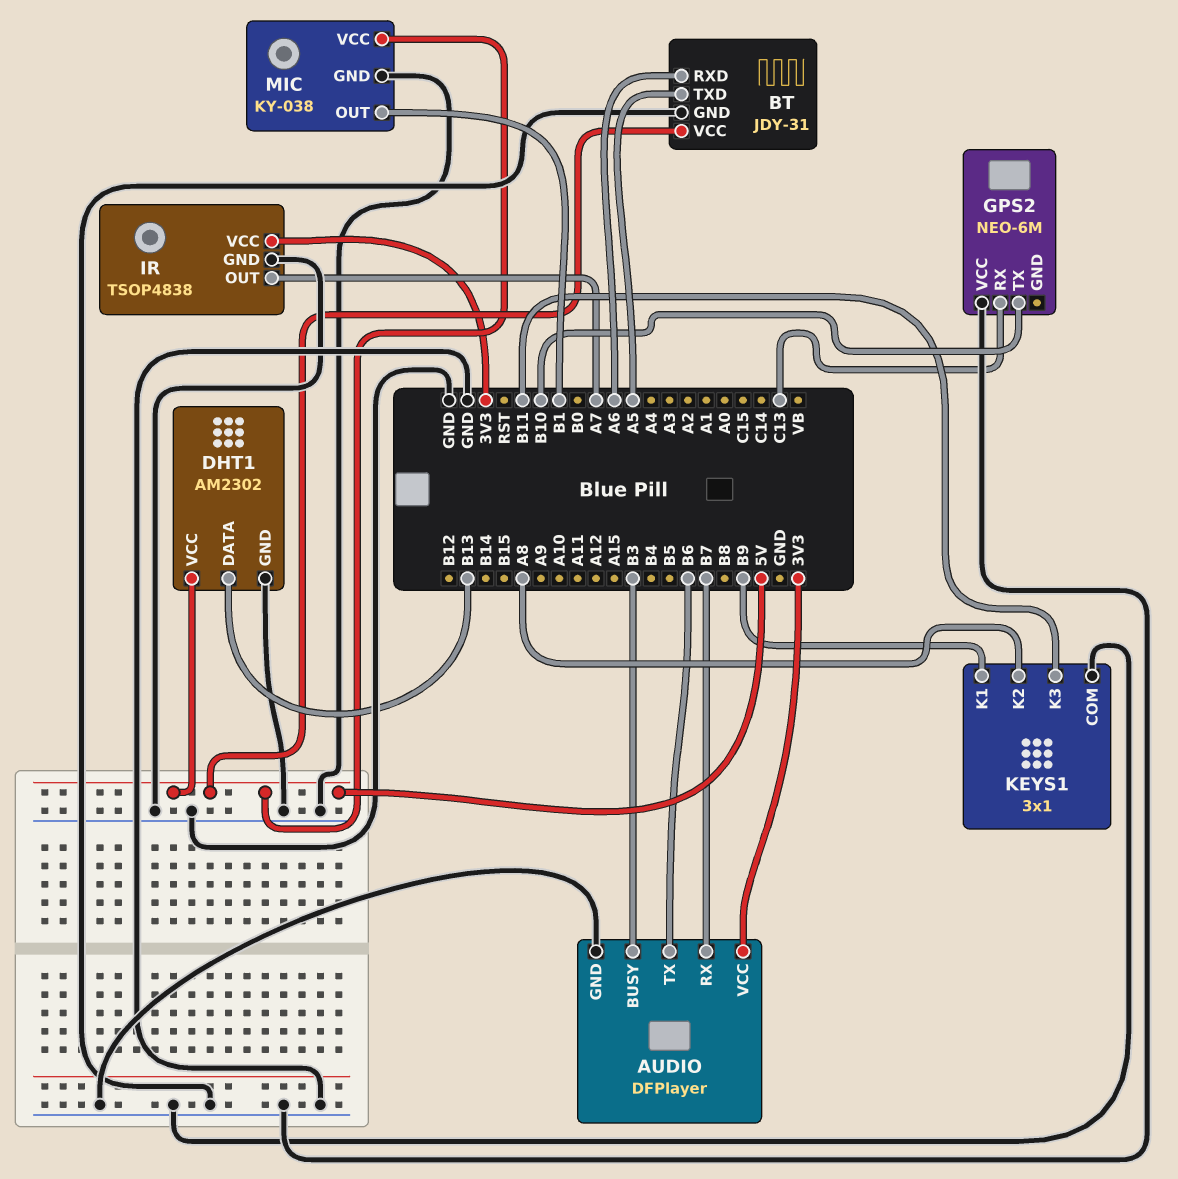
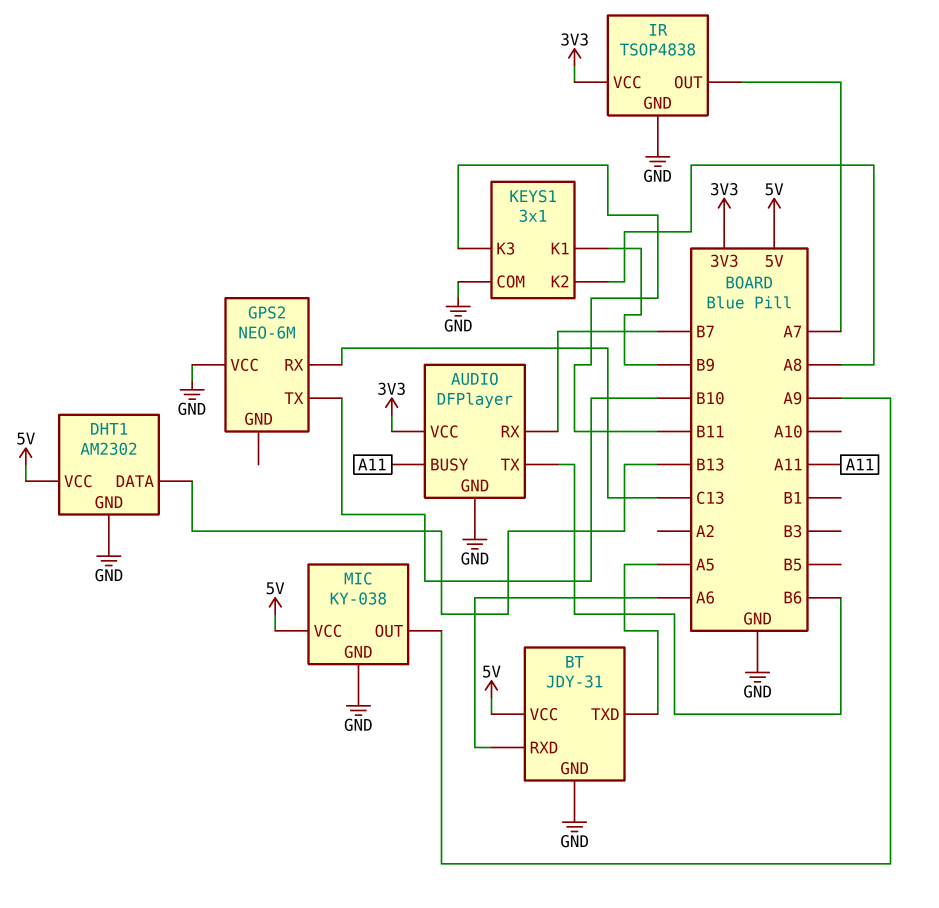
AUDIO pin BUSY: B3 -> A11
MIC pin OUT: B1 -> A9

